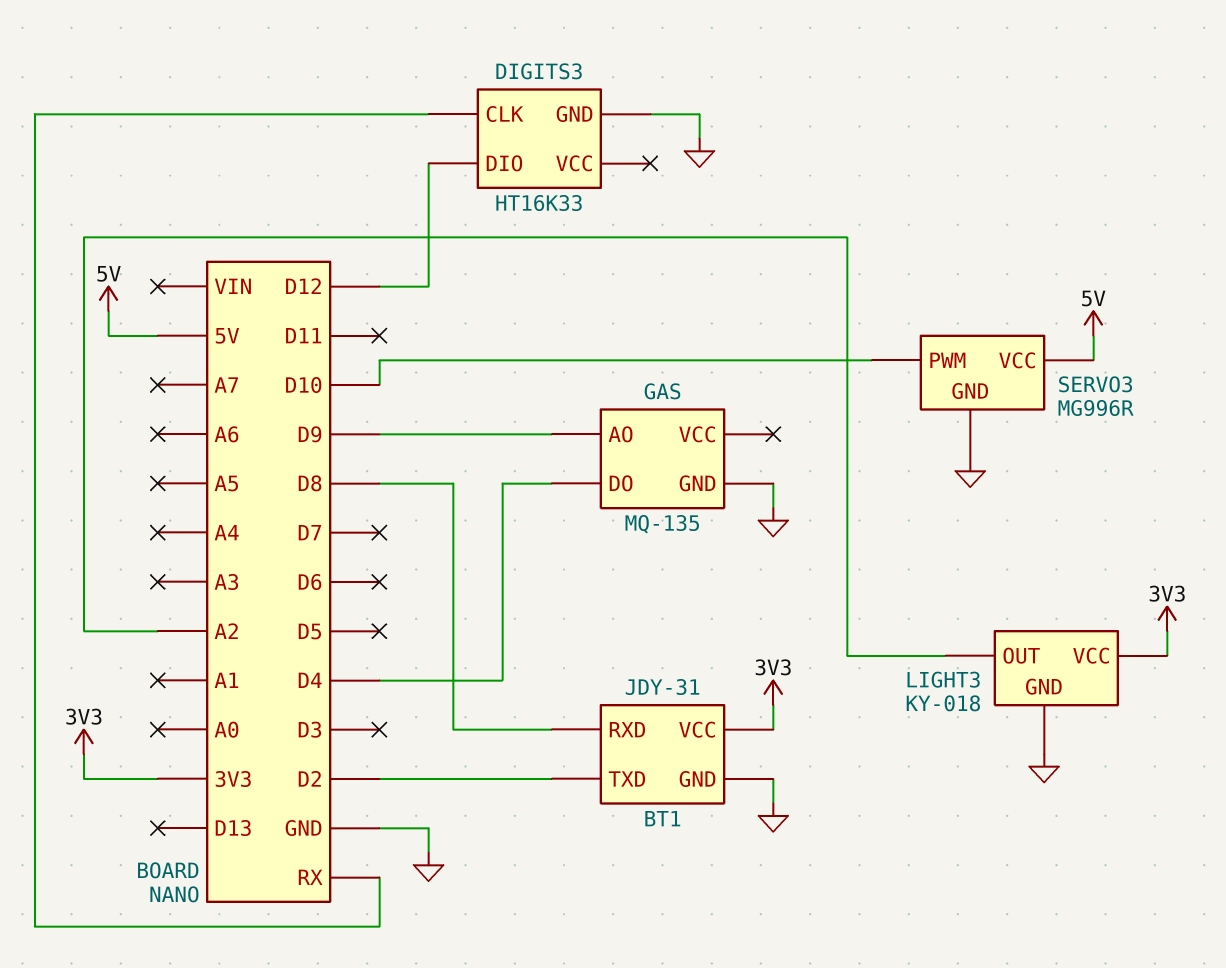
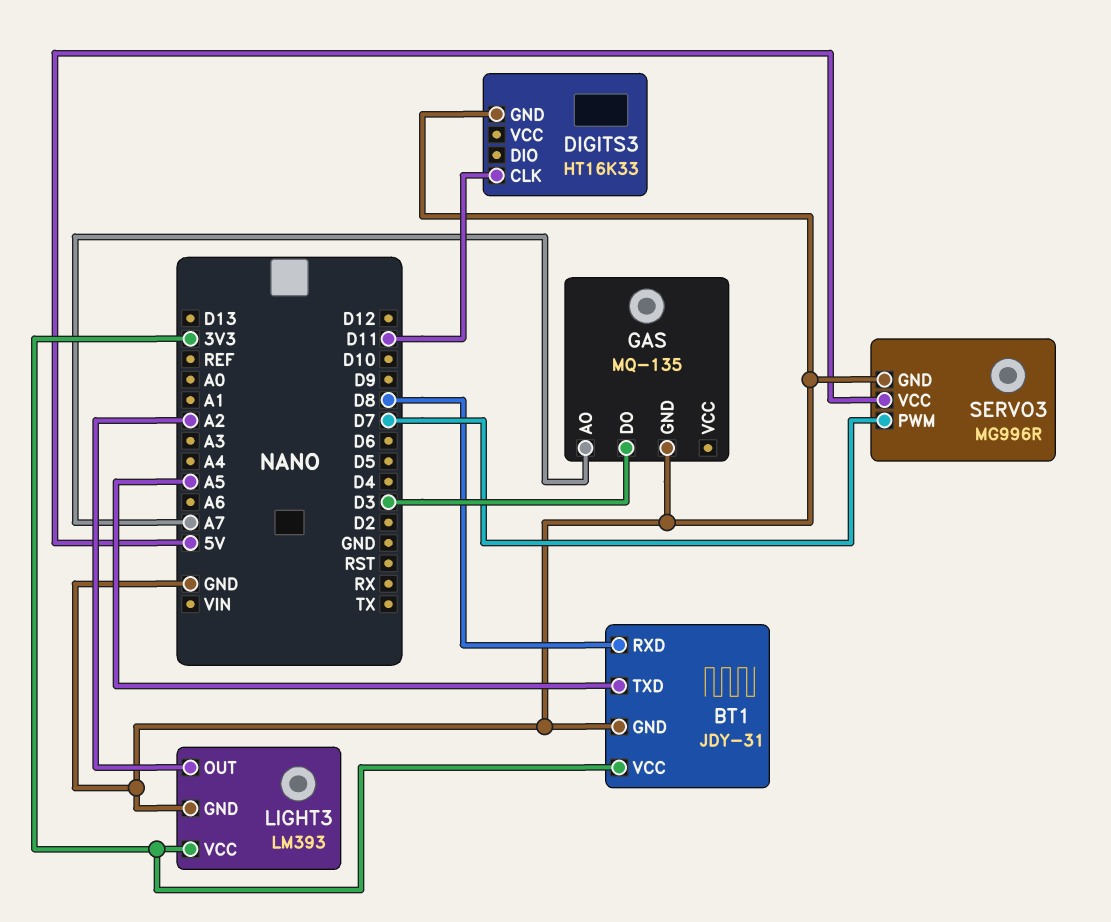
BT1 pin TXD: D2 -> A5
DIGITS3 pin CLK: RX -> D11
DIGITS3 pin DIO: D12 -> none
GAS pin AO: D9 -> A7
GAS pin DO: D4 -> D3
LIGHT3: KY-018 -> LM393
SERVO3 pin PWM: D10 -> D7

